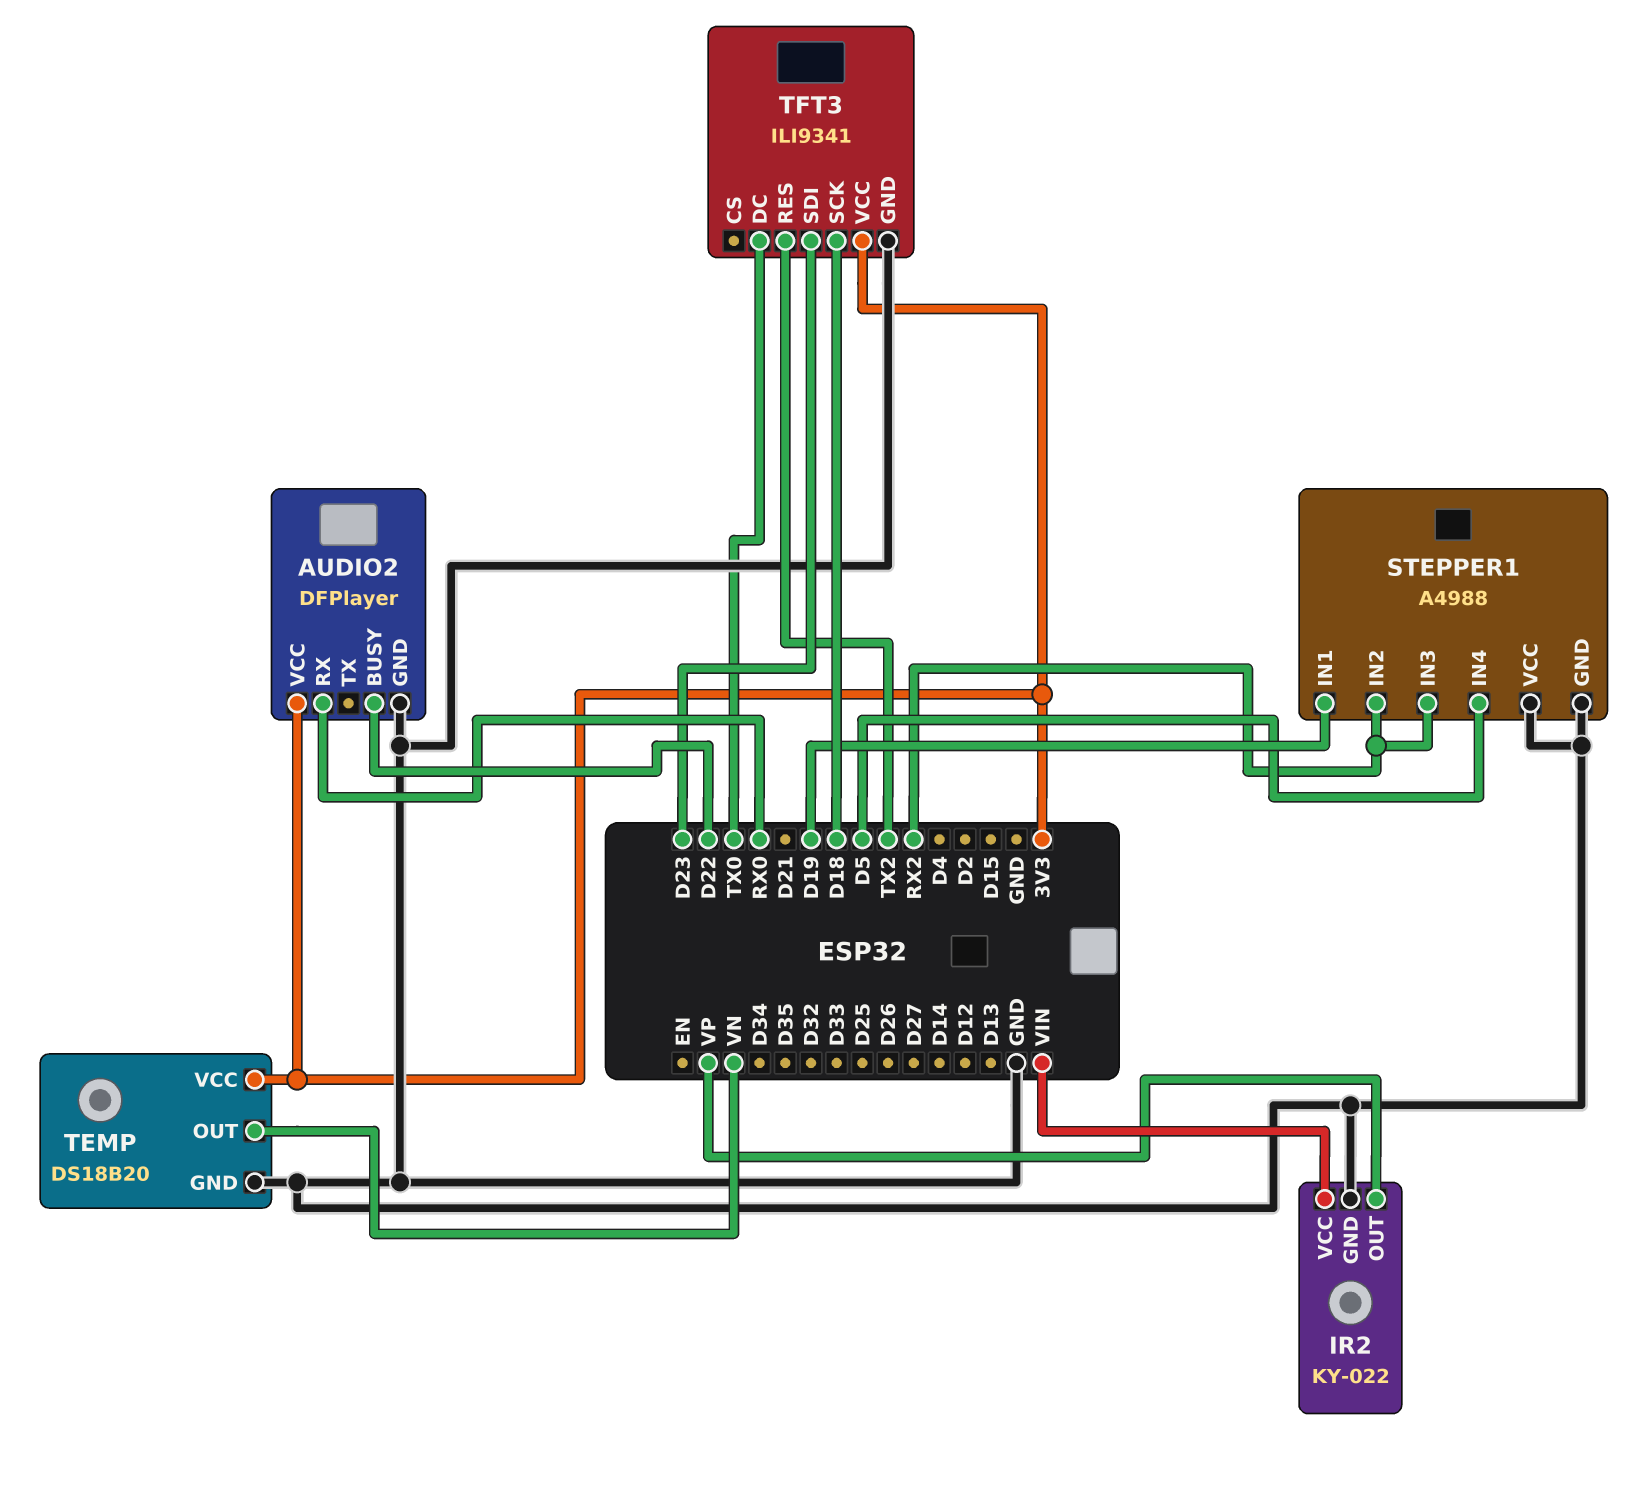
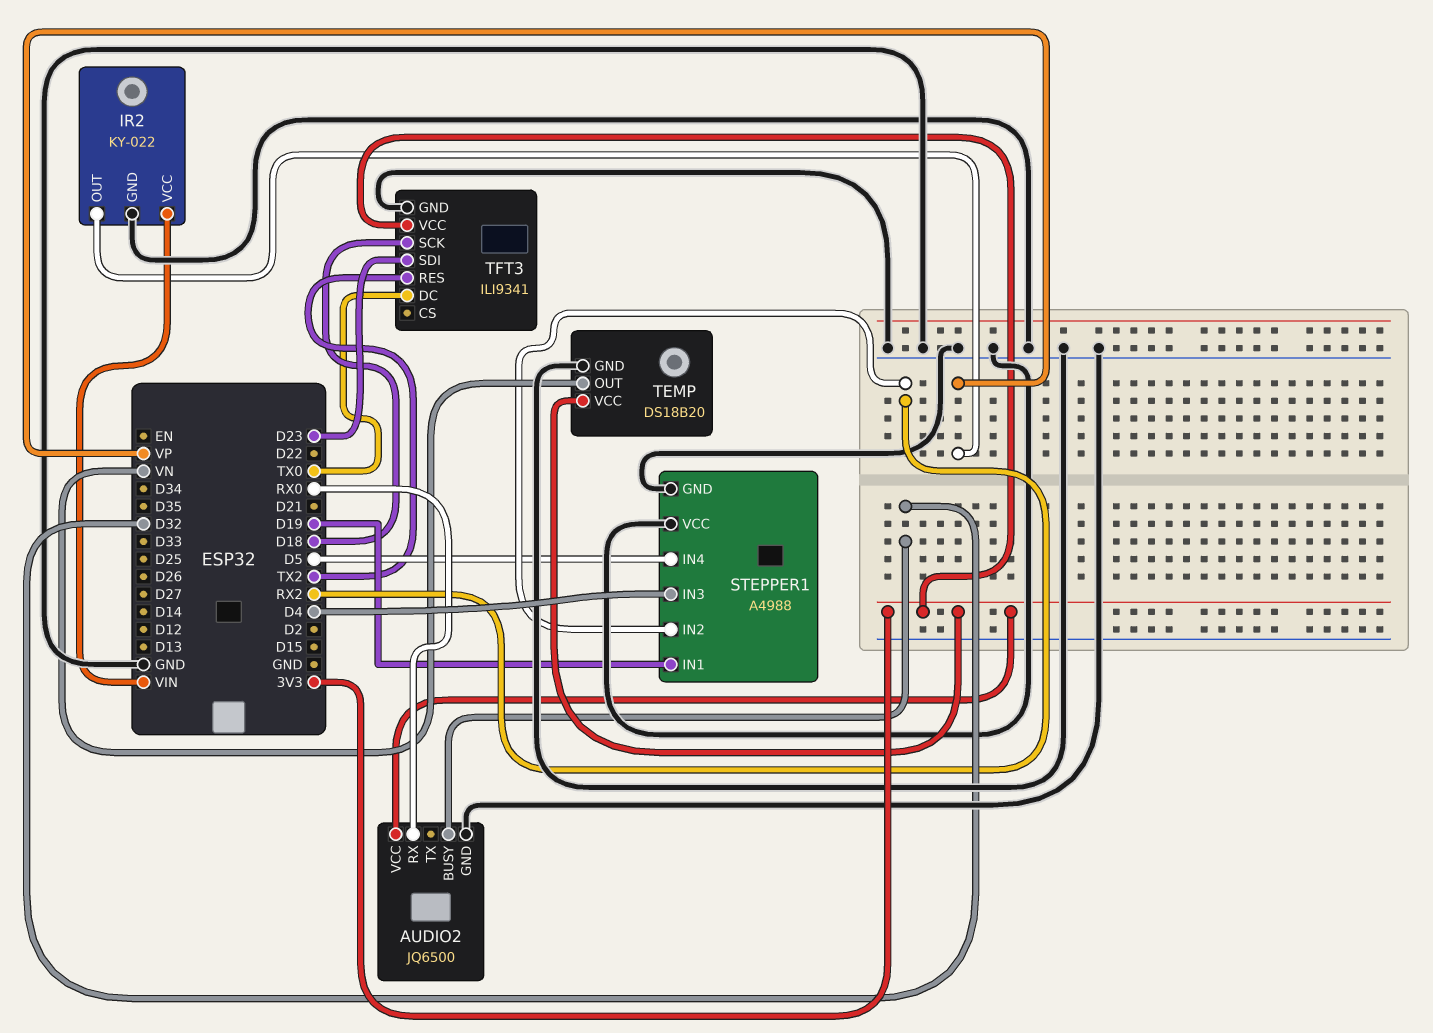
AUDIO2: DFPlayer -> JQ6500
AUDIO2 pin BUSY: D22 -> D32
STEPPER1 pin IN3: RX2 -> D4

